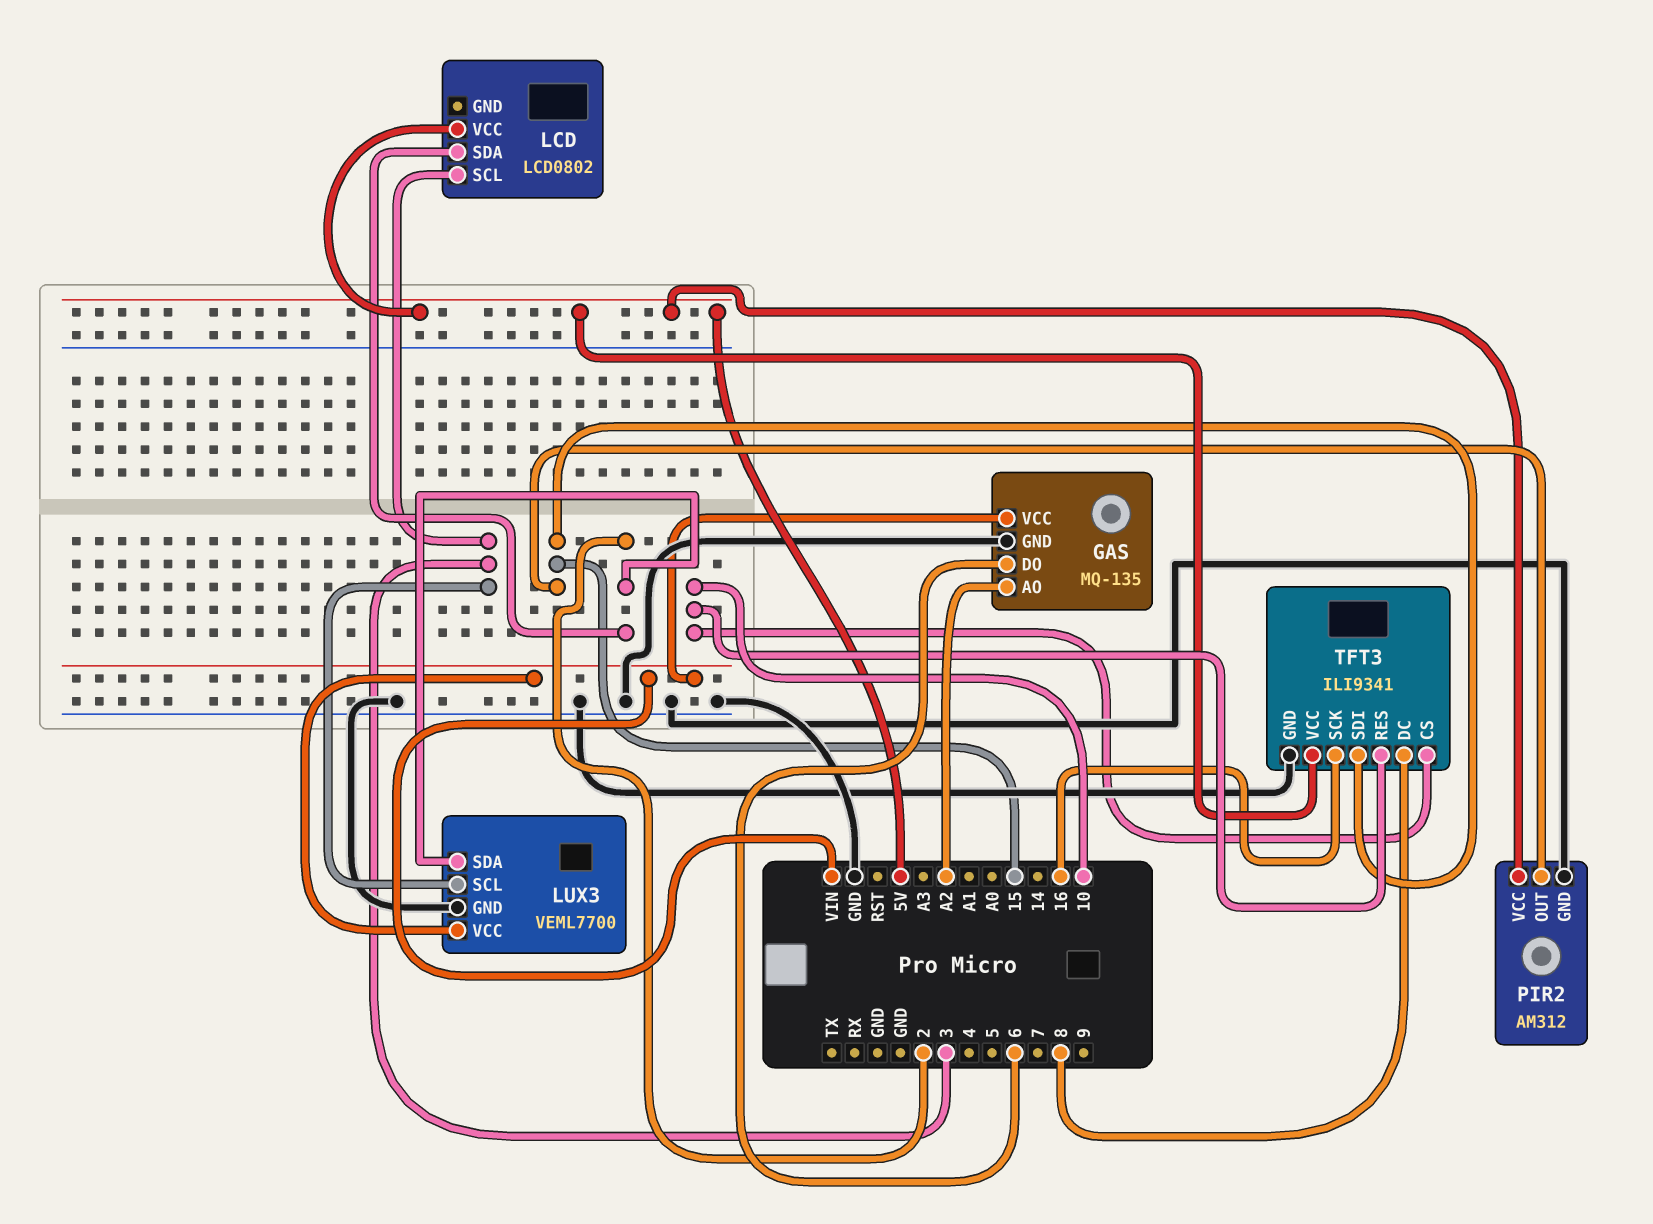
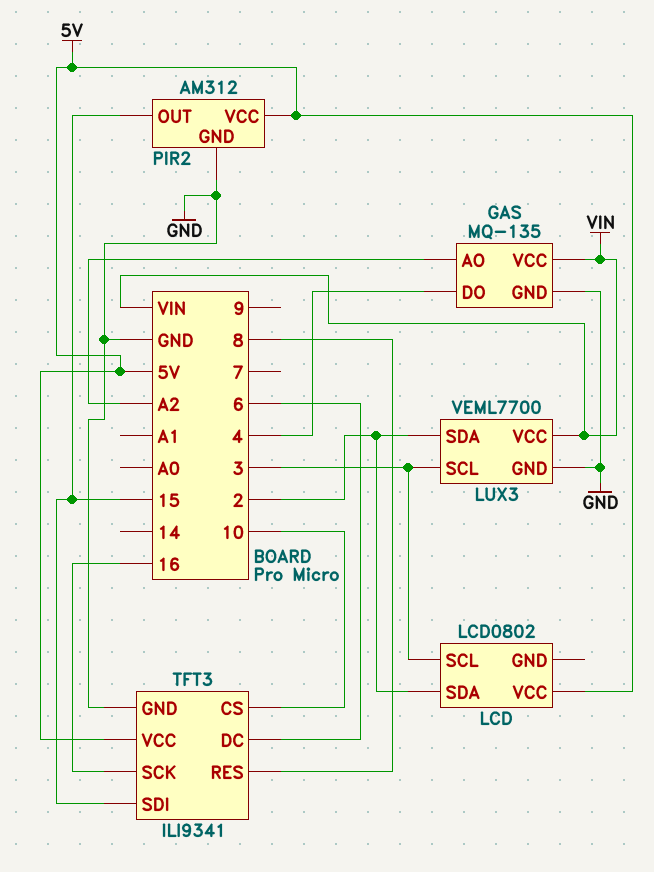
GAS pin DO: 6 -> 4
TFT3 pin DC: 8 -> 6
TFT3 pin RES: 10 -> 8

